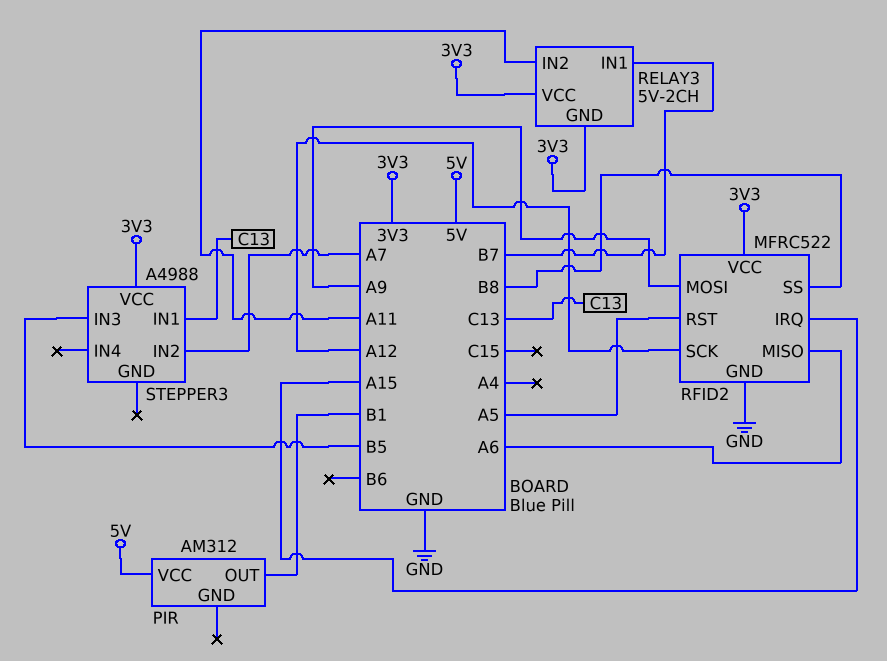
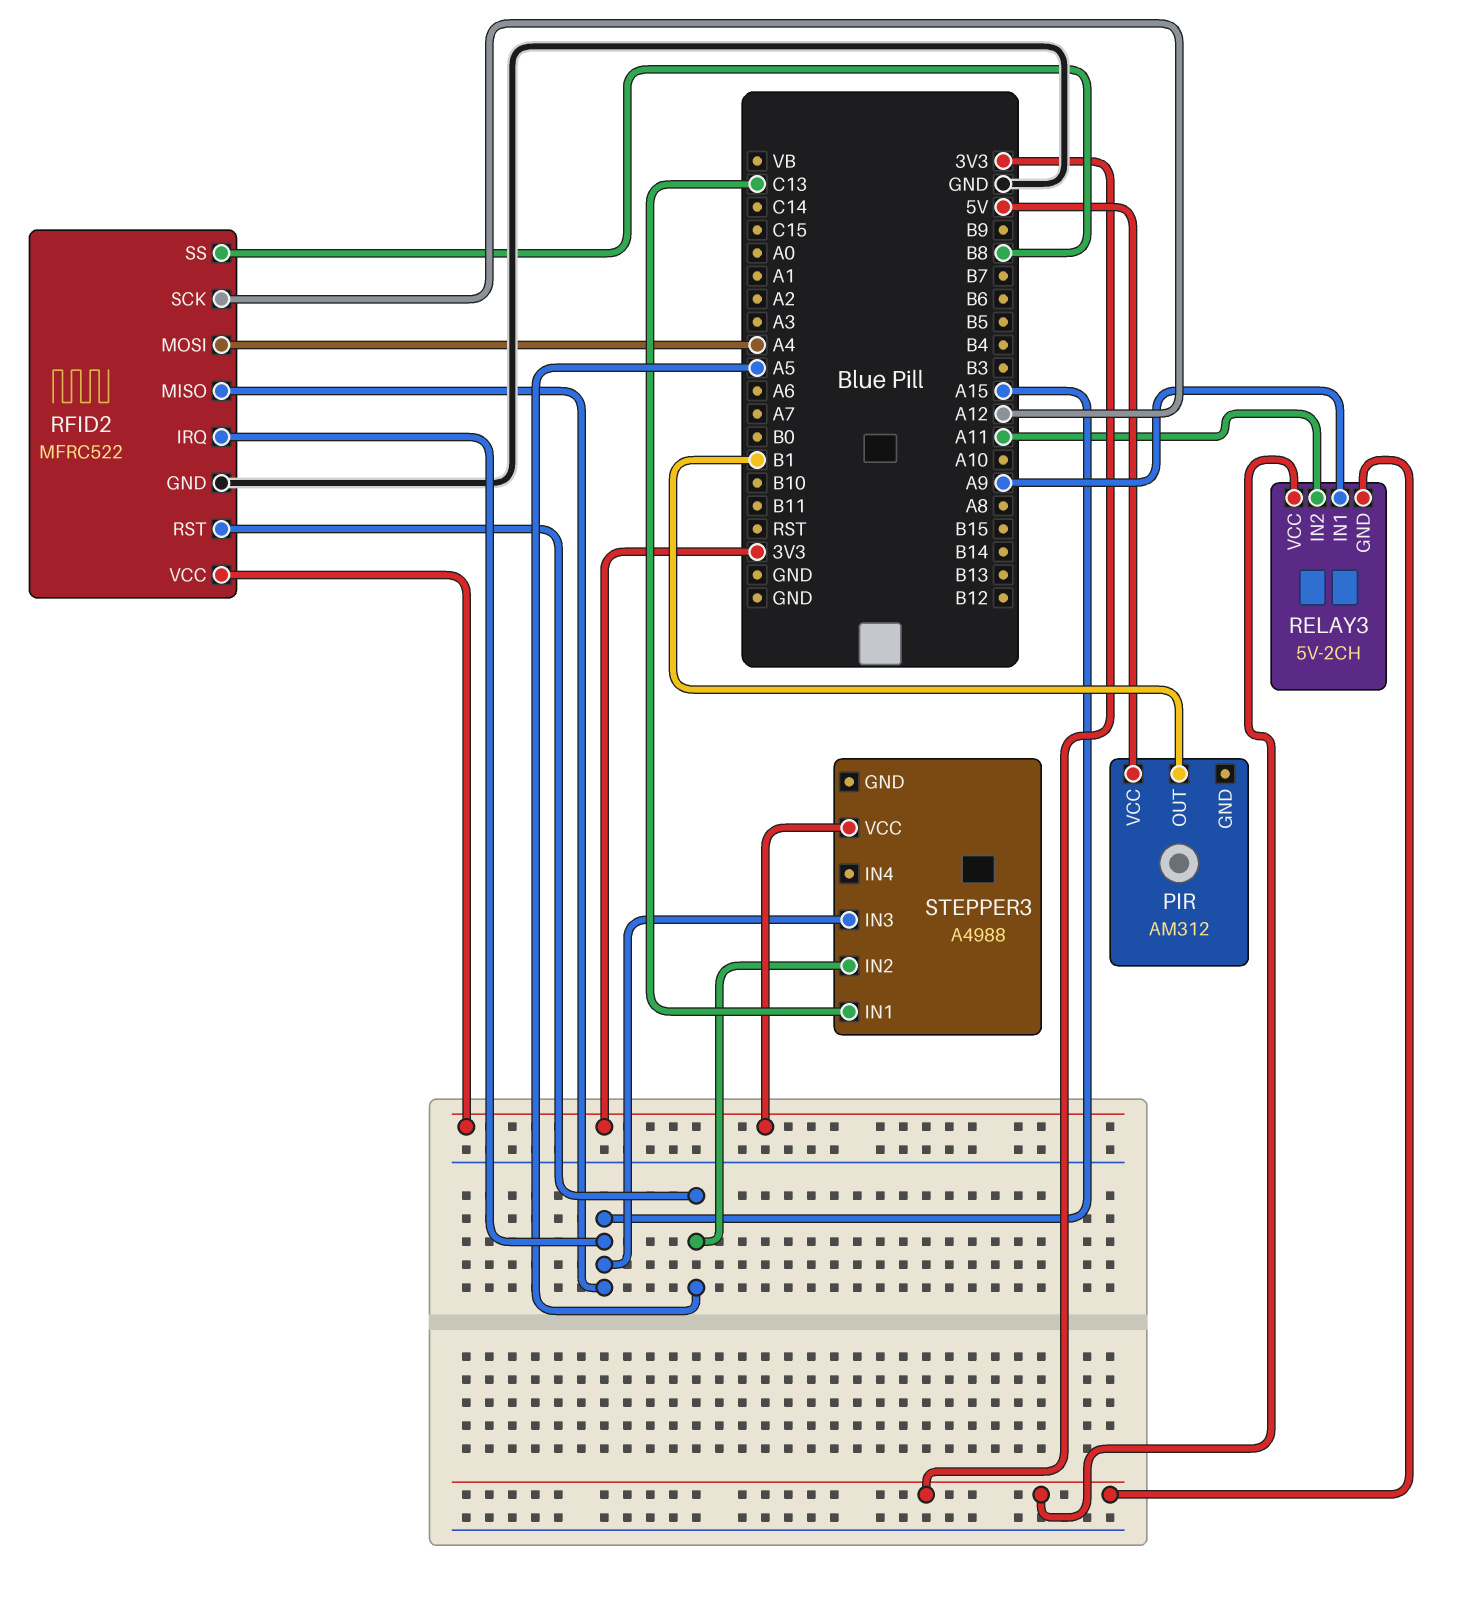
RELAY3 pin IN1: B7 -> A9
RFID2 pin MISO: A6 -> A15
RFID2 pin MOSI: A9 -> A4
STEPPER3 pin IN2: A7 -> A5
STEPPER3 pin IN3: B5 -> A15

